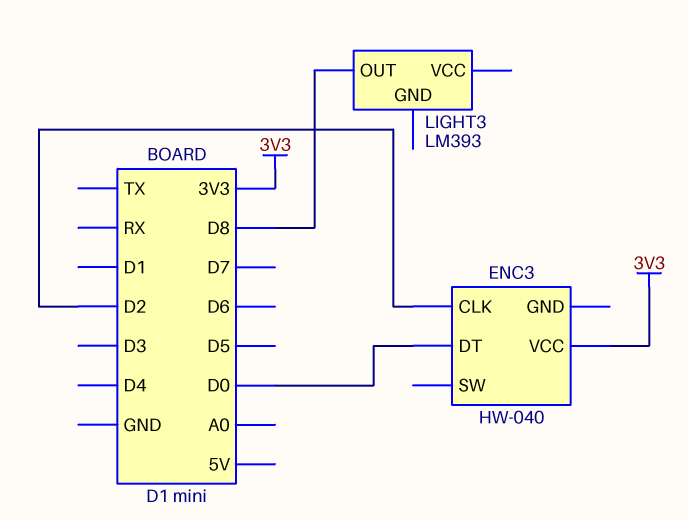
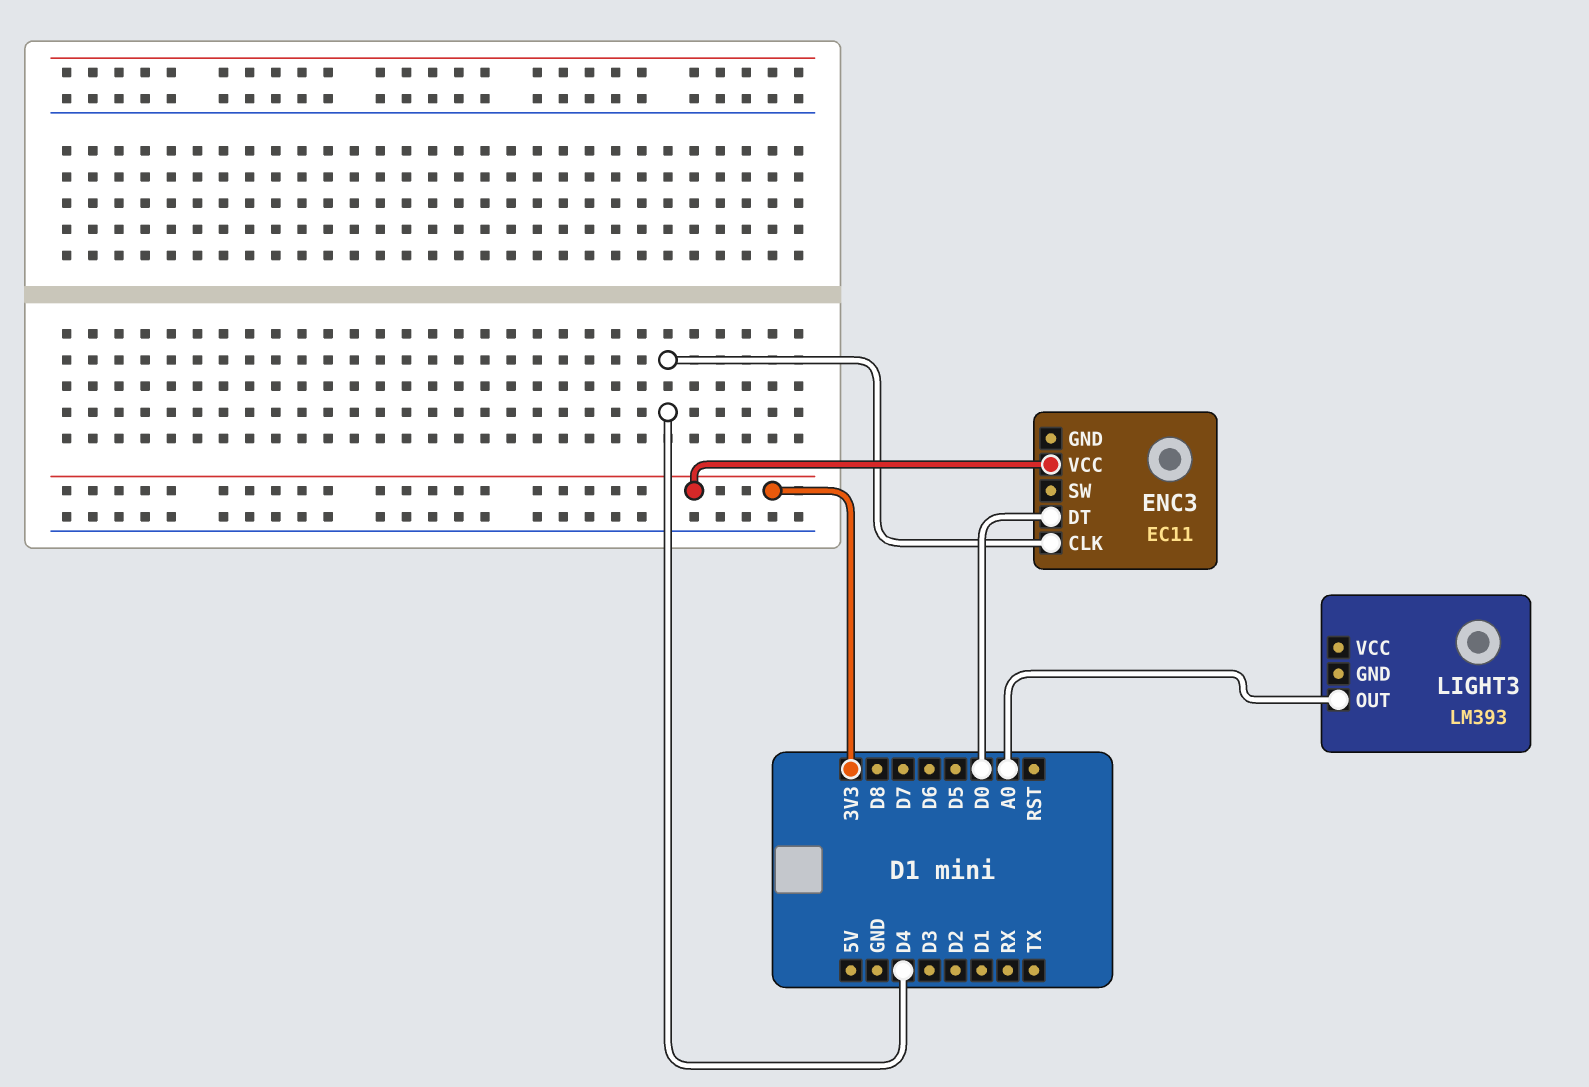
ENC3: HW-040 -> EC11
ENC3 pin CLK: D2 -> D4
LIGHT3 pin OUT: D8 -> A0

